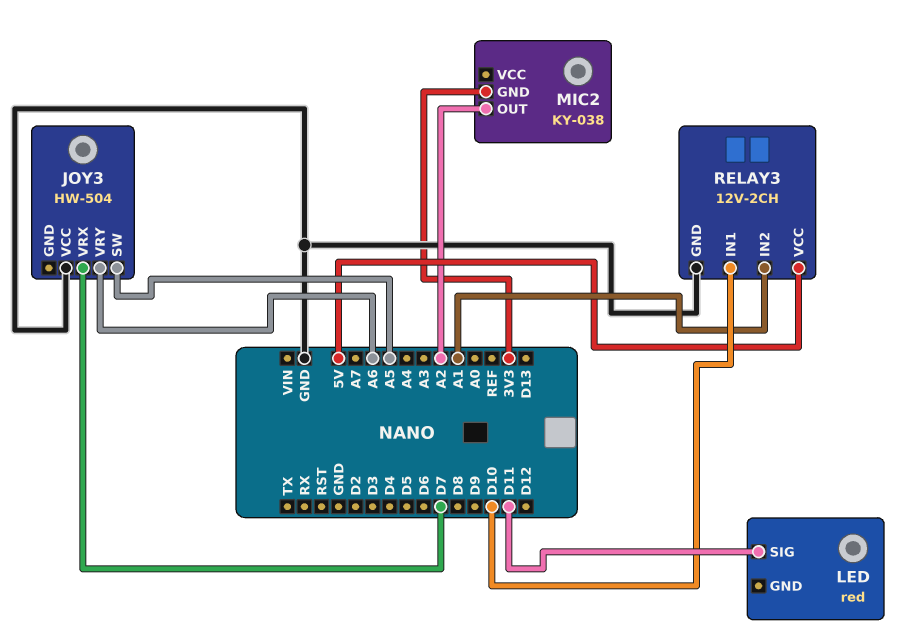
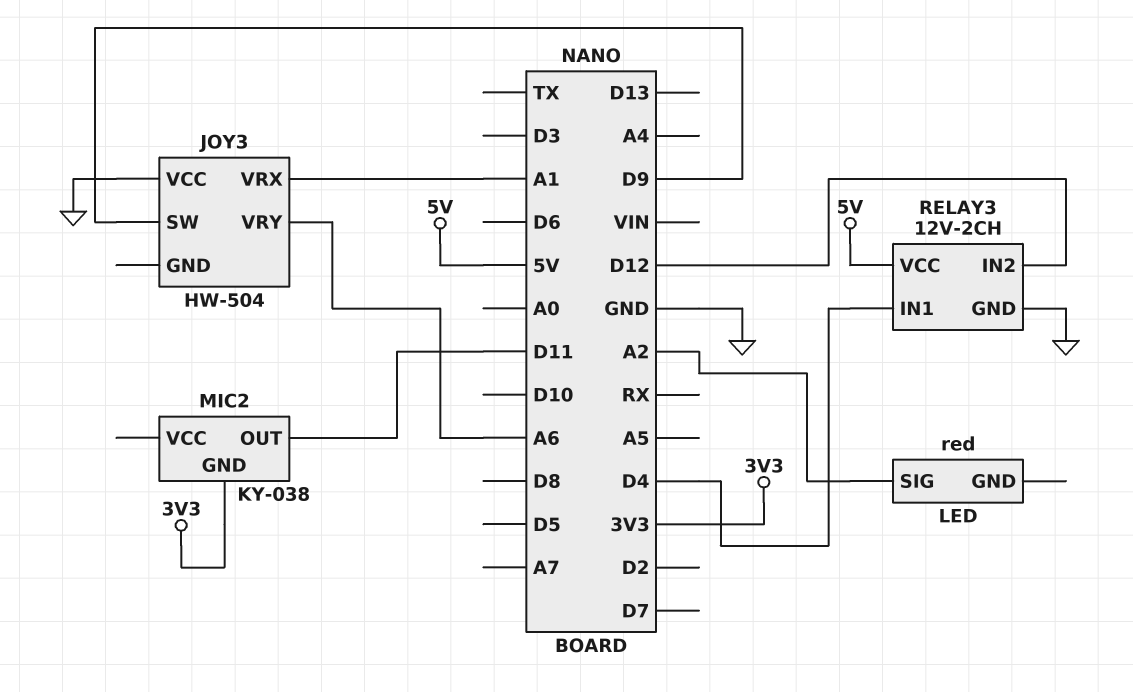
JOY3 pin SW: A5 -> D9
JOY3 pin VRX: D7 -> A1
LED pin SIG: D11 -> A2
MIC2 pin OUT: A2 -> D11
RELAY3 pin IN1: D10 -> D4
RELAY3 pin IN2: A1 -> D12

